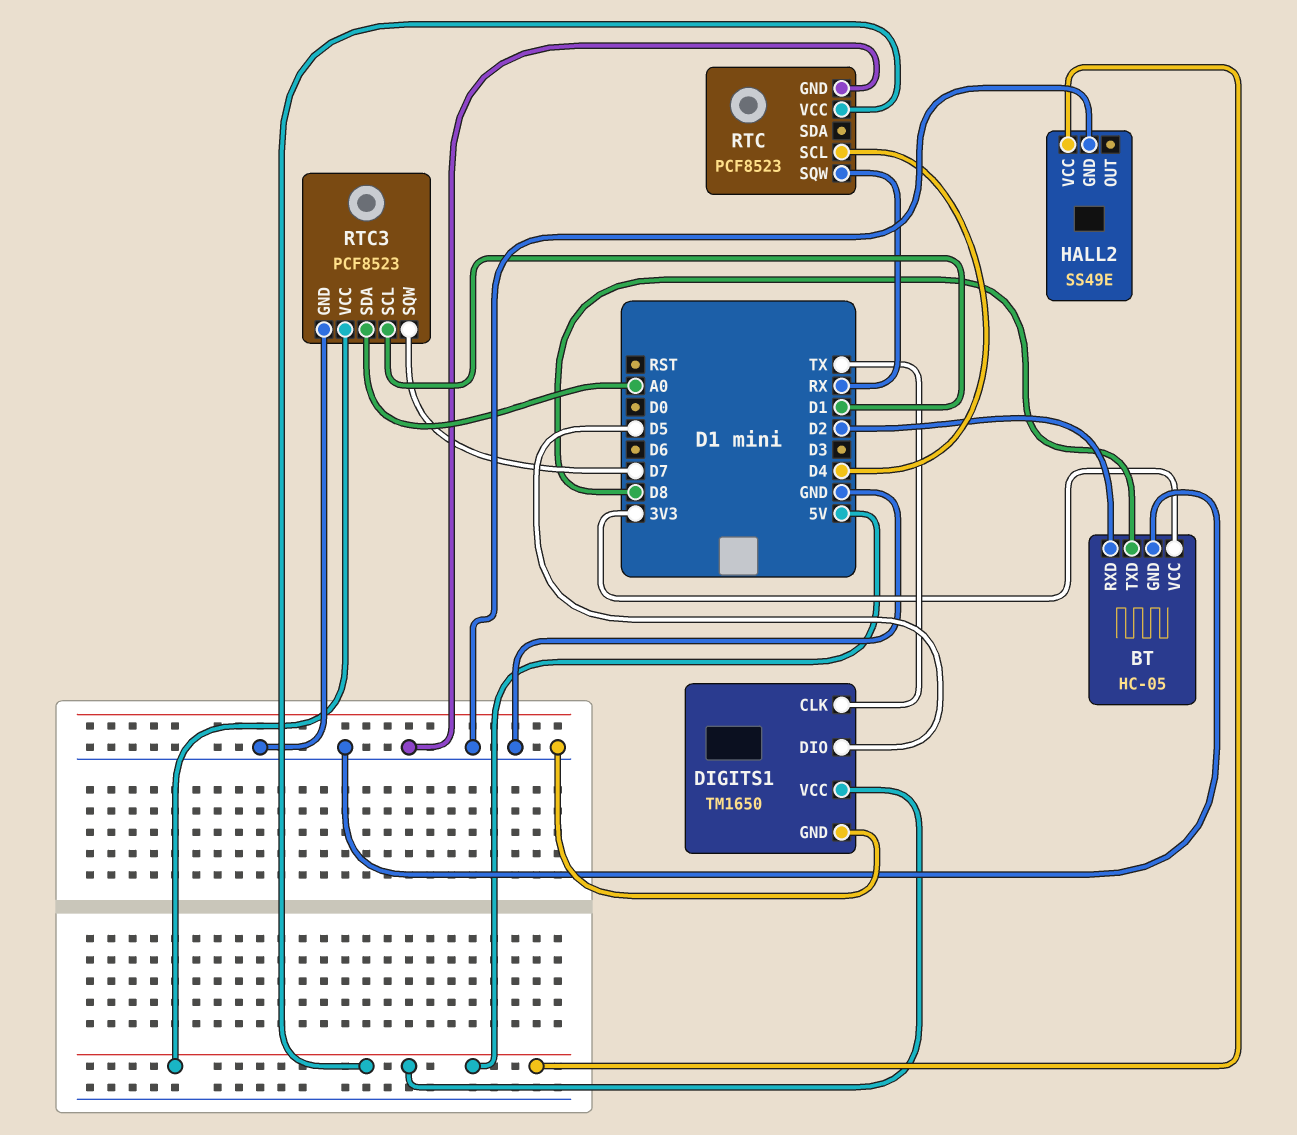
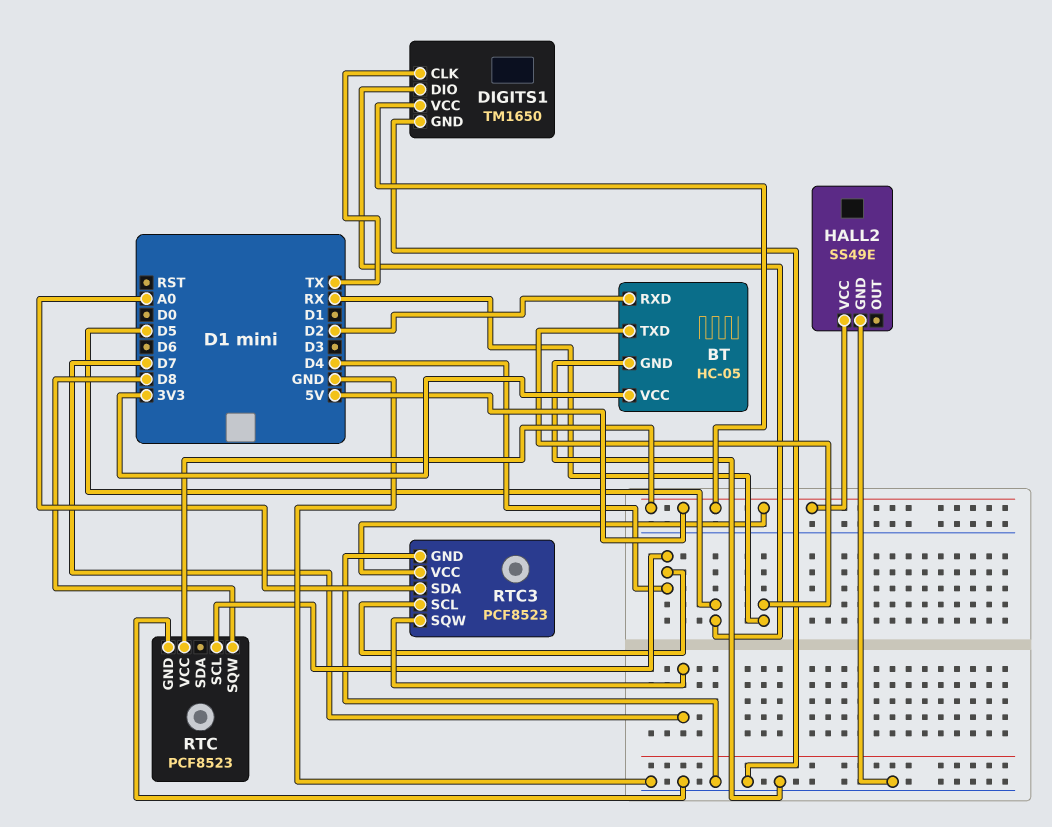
BT pin TXD: D8 -> RX
RTC pin SQW: RX -> D8
RTC3 pin SCL: D1 -> D4

